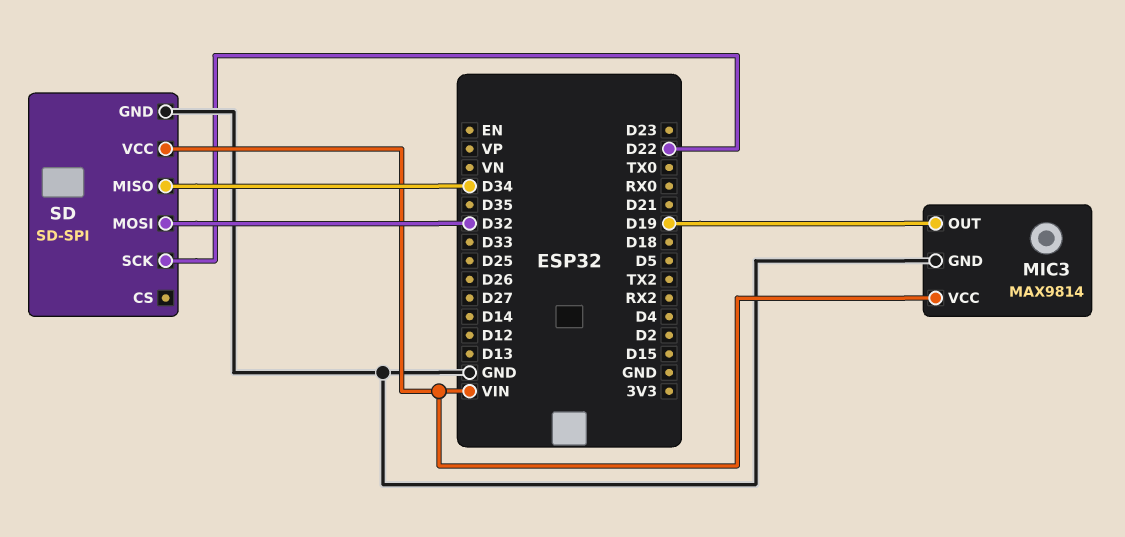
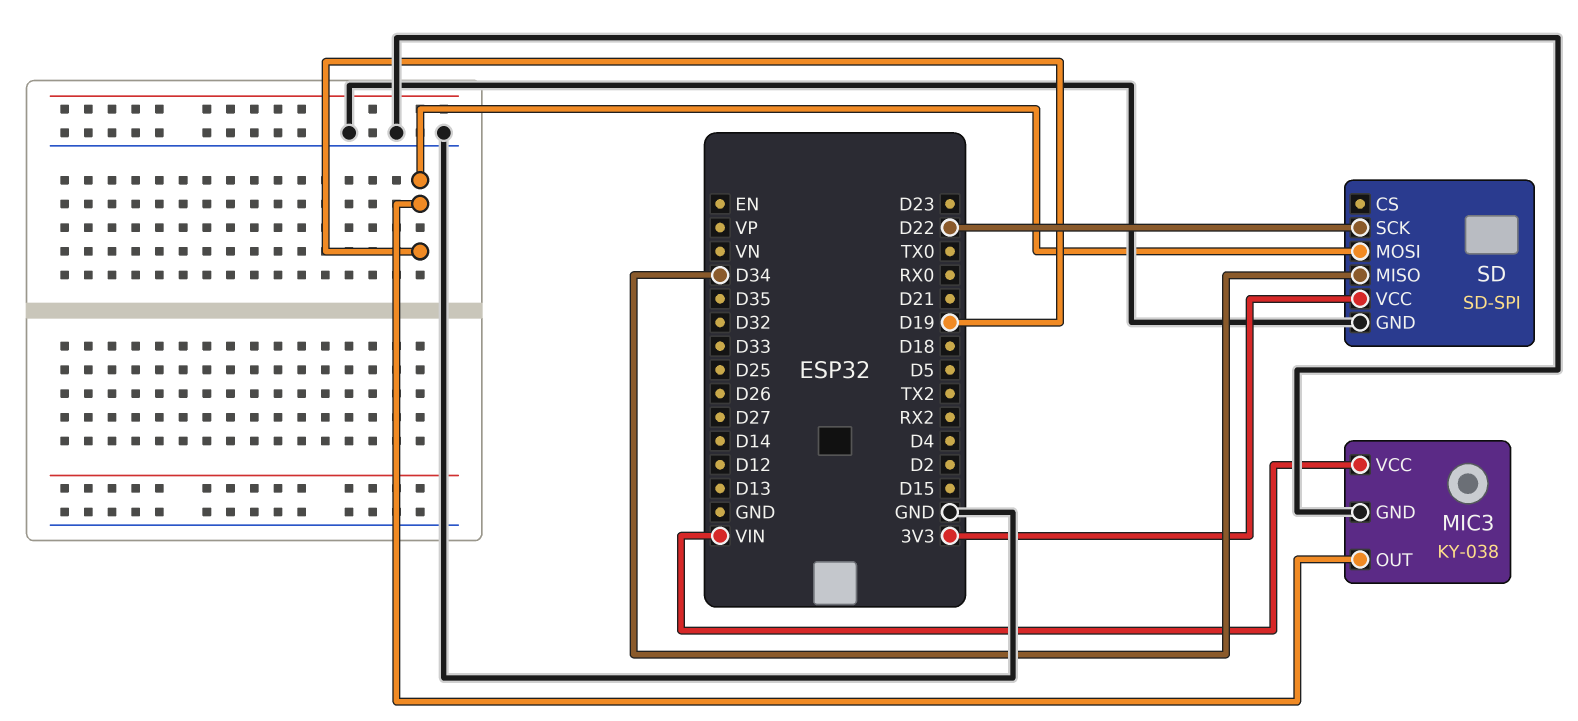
MIC3: MAX9814 -> KY-038
SD pin MOSI: D32 -> D19
SD pin VCC: VIN -> 3V3

